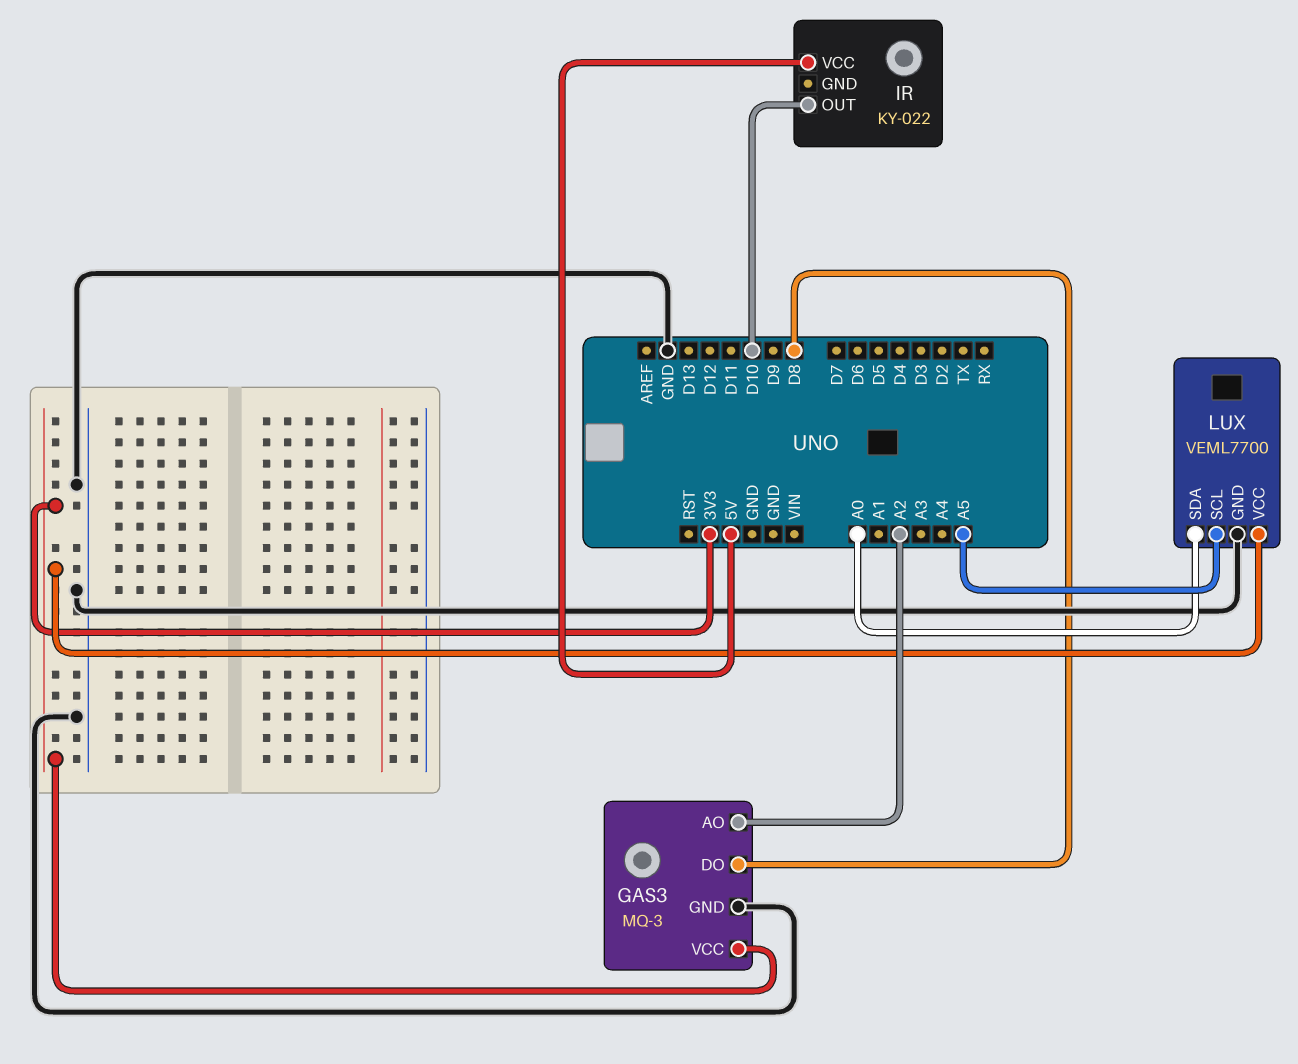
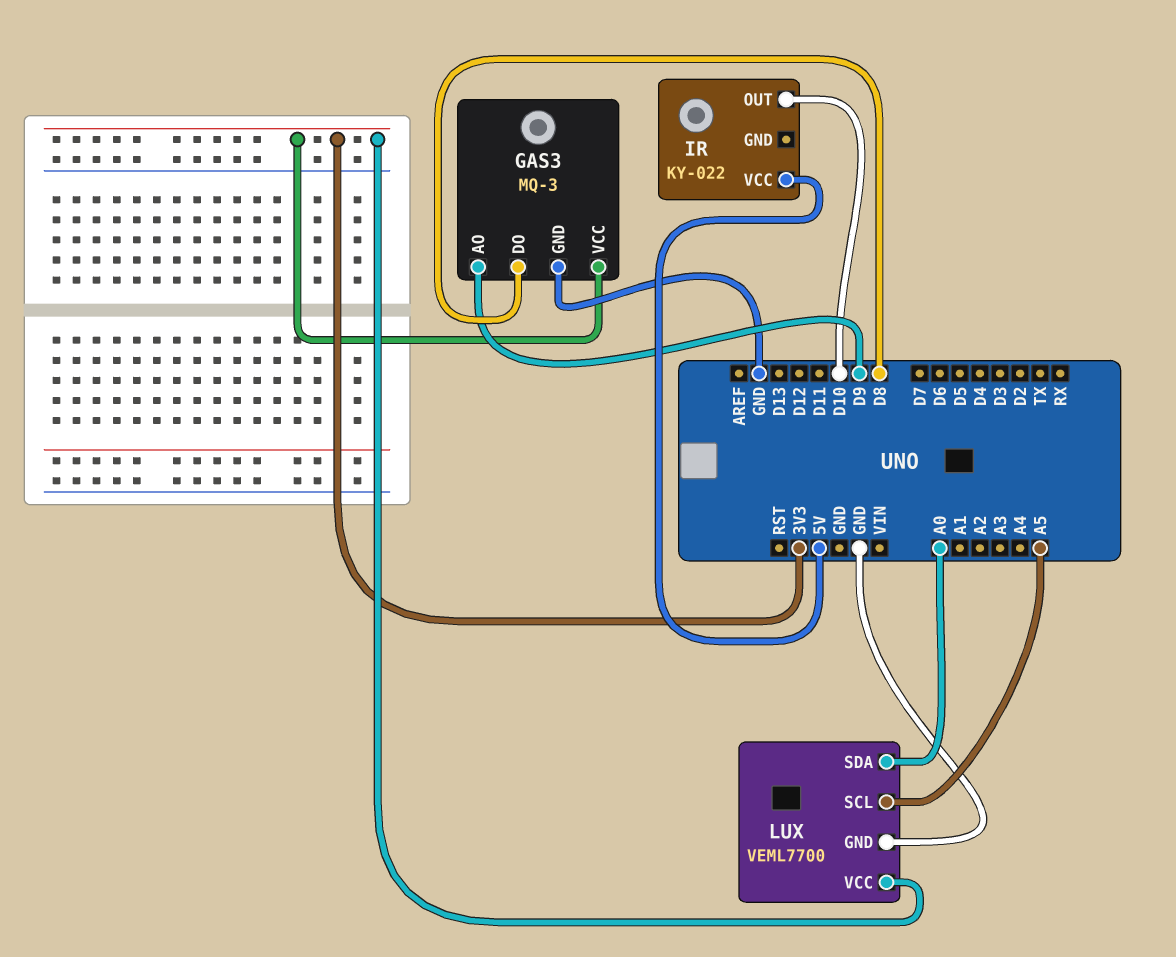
GAS3 pin AO: A2 -> D9

